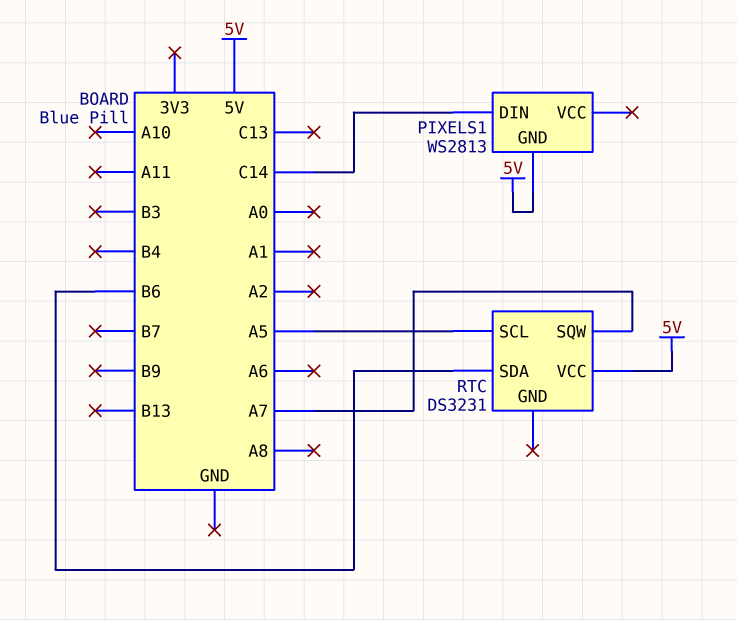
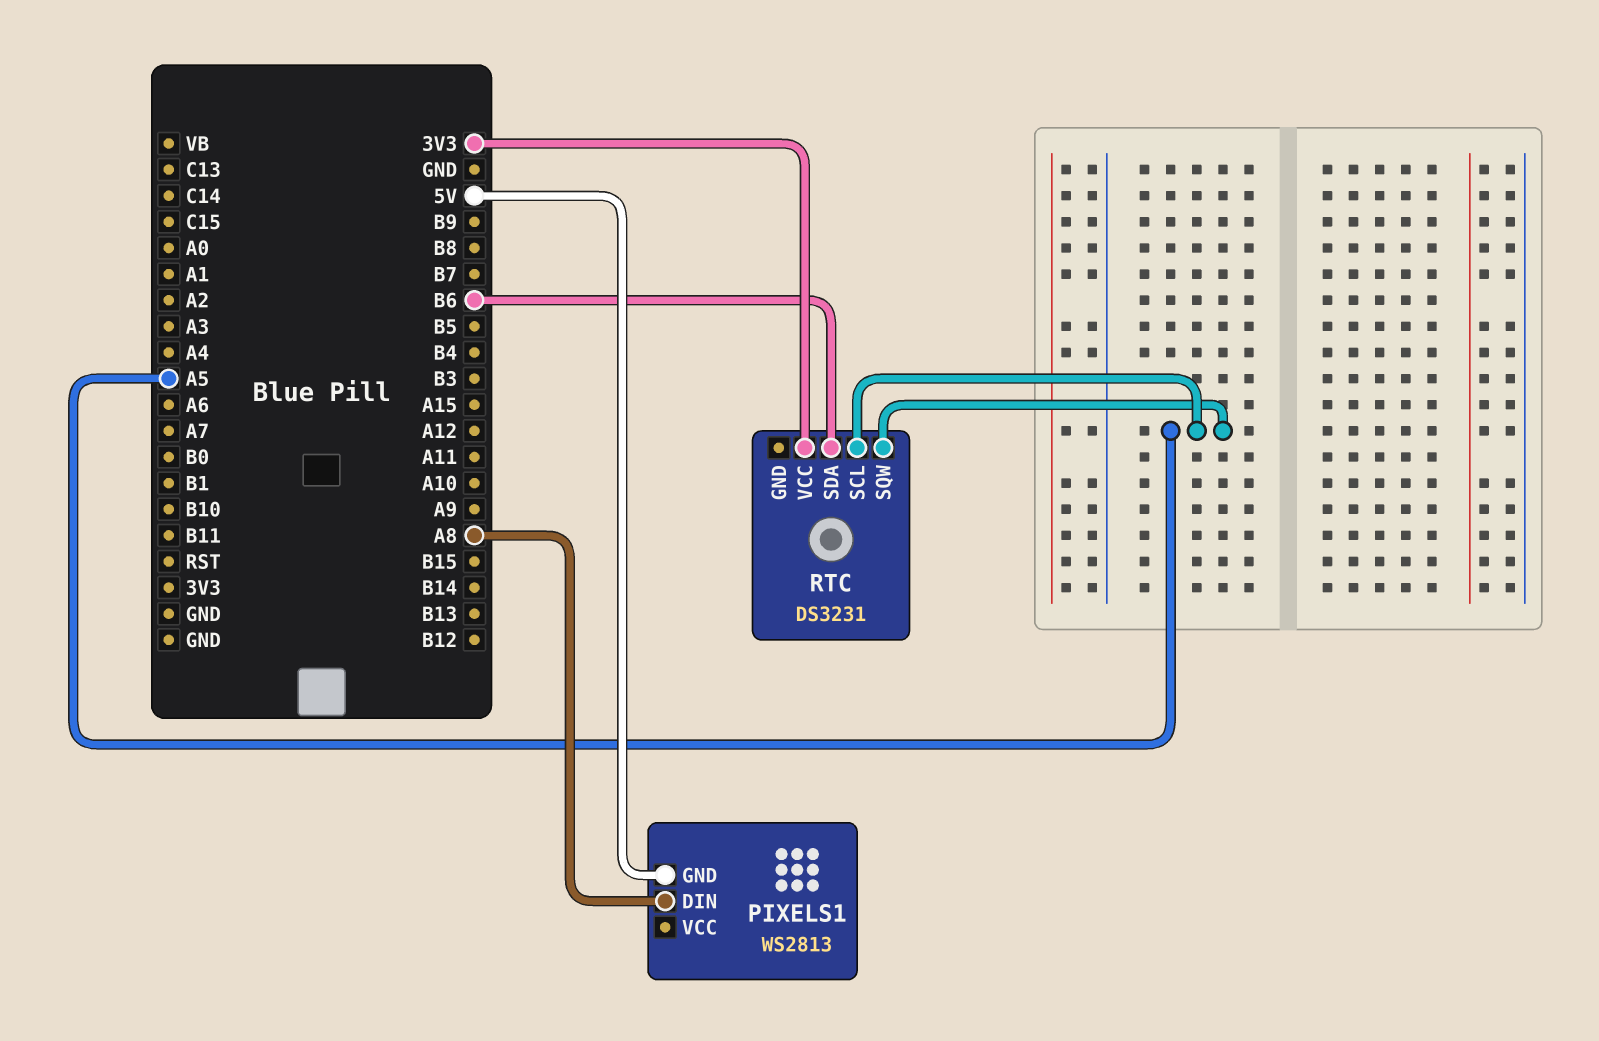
PIXELS1 pin DIN: C14 -> A8
RTC pin SQW: A7 -> A5
RTC pin VCC: 5V -> 3V3

